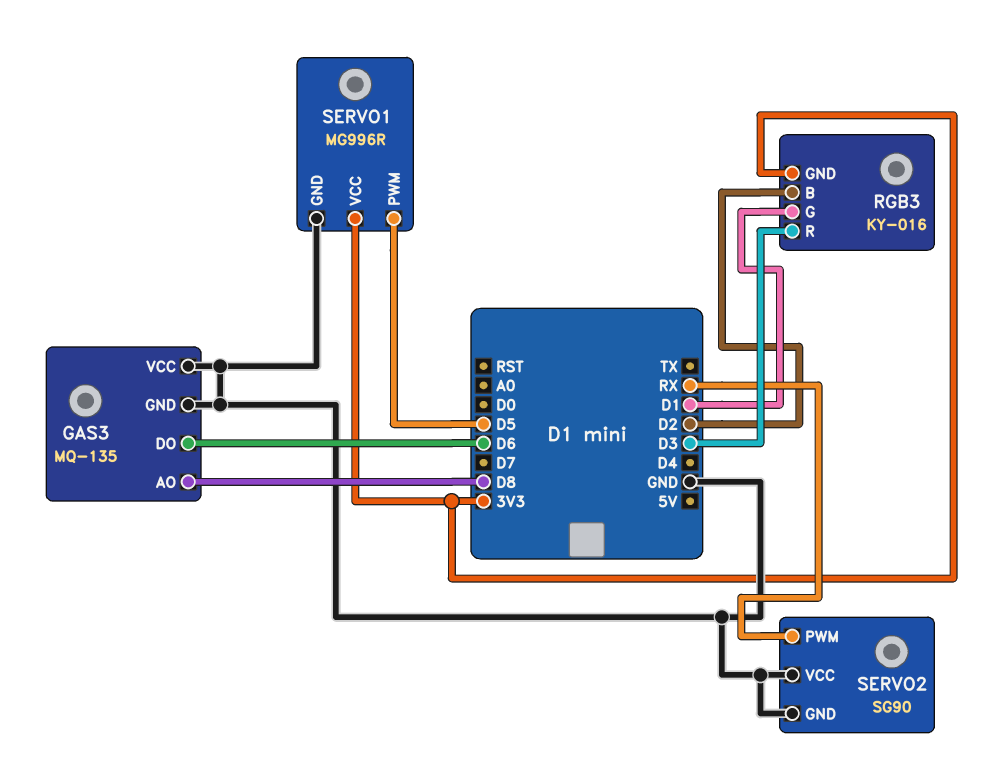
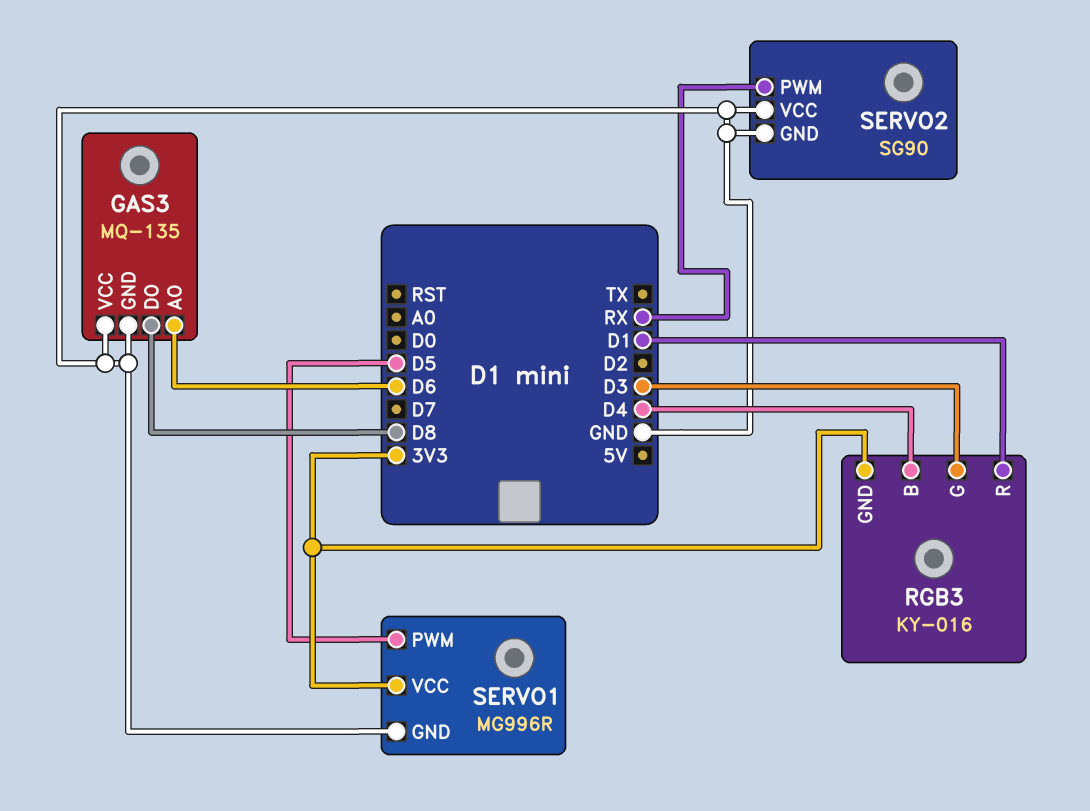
GAS3 pin AO: D8 -> D6
GAS3 pin DO: D6 -> D8
RGB3 pin B: D2 -> D4
RGB3 pin G: D1 -> D3
RGB3 pin R: D3 -> D1

